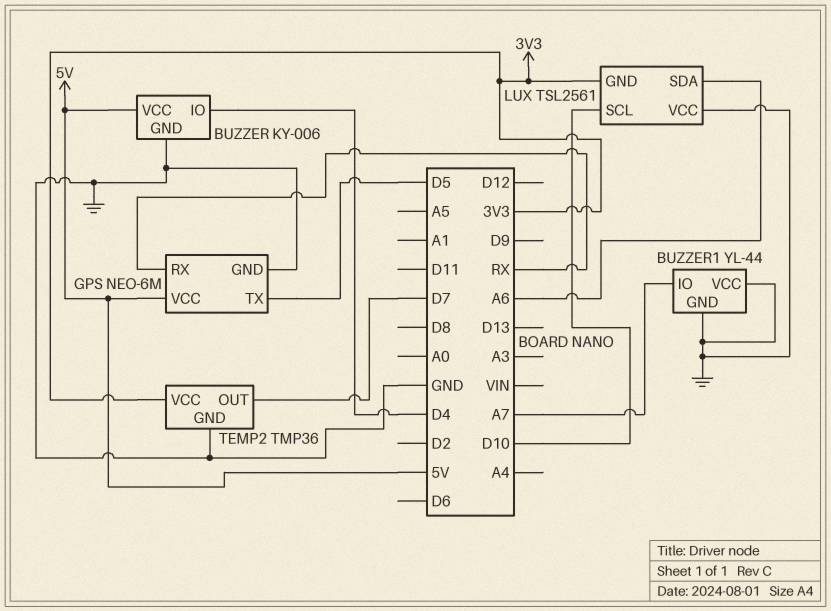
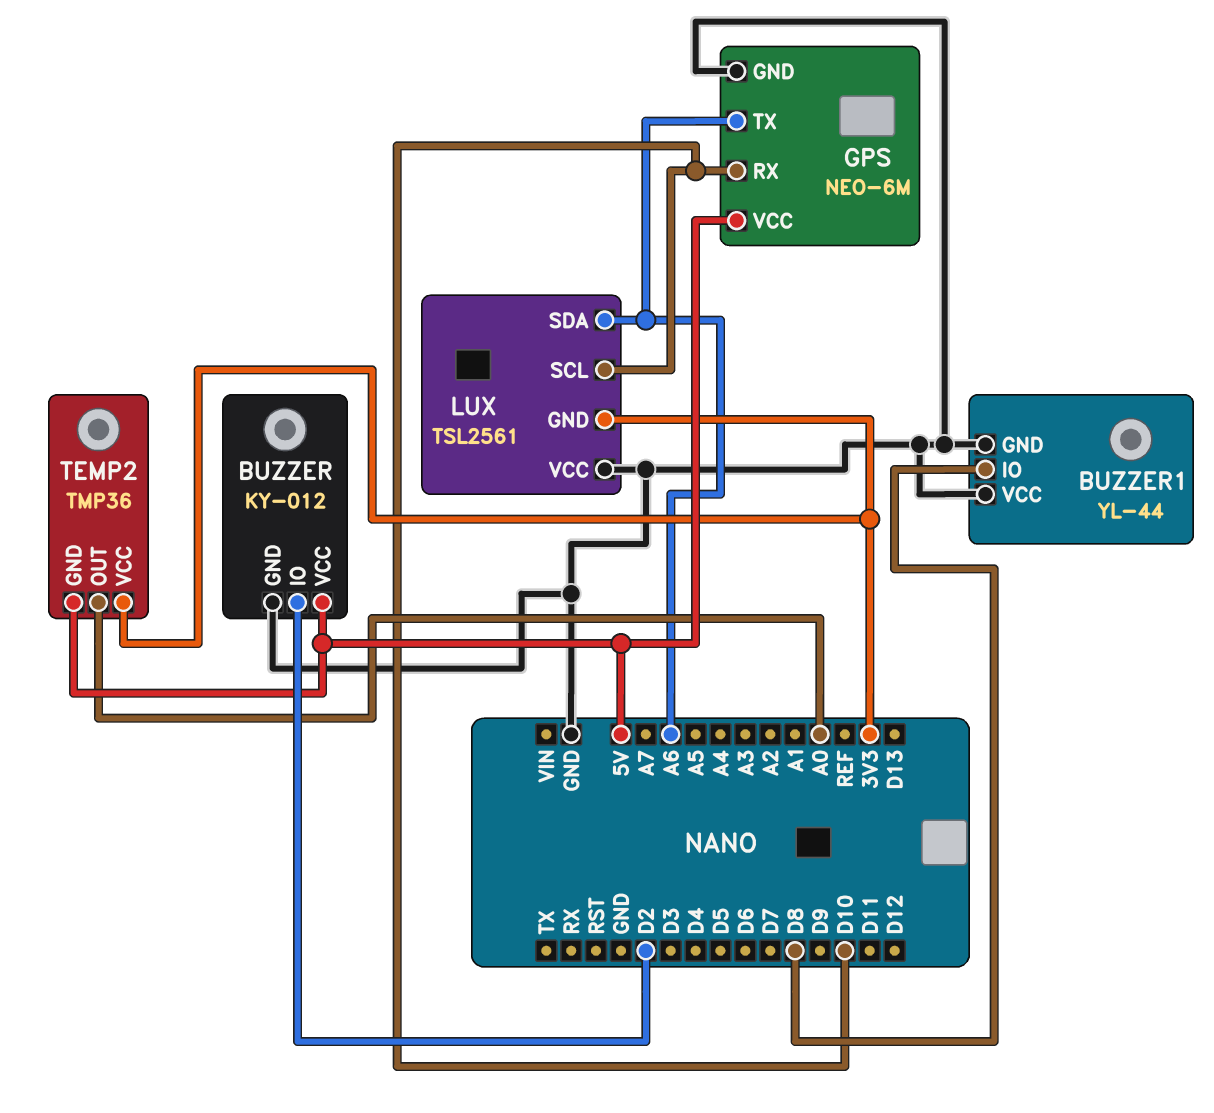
BUZZER: KY-006 -> KY-012
BUZZER pin IO: D4 -> D2
BUZZER1 pin IO: A7 -> D8
GPS pin RX: RX -> D10
GPS pin TX: D5 -> A6
TEMP2 pin GND: GND -> 5V
TEMP2 pin OUT: D7 -> A0

